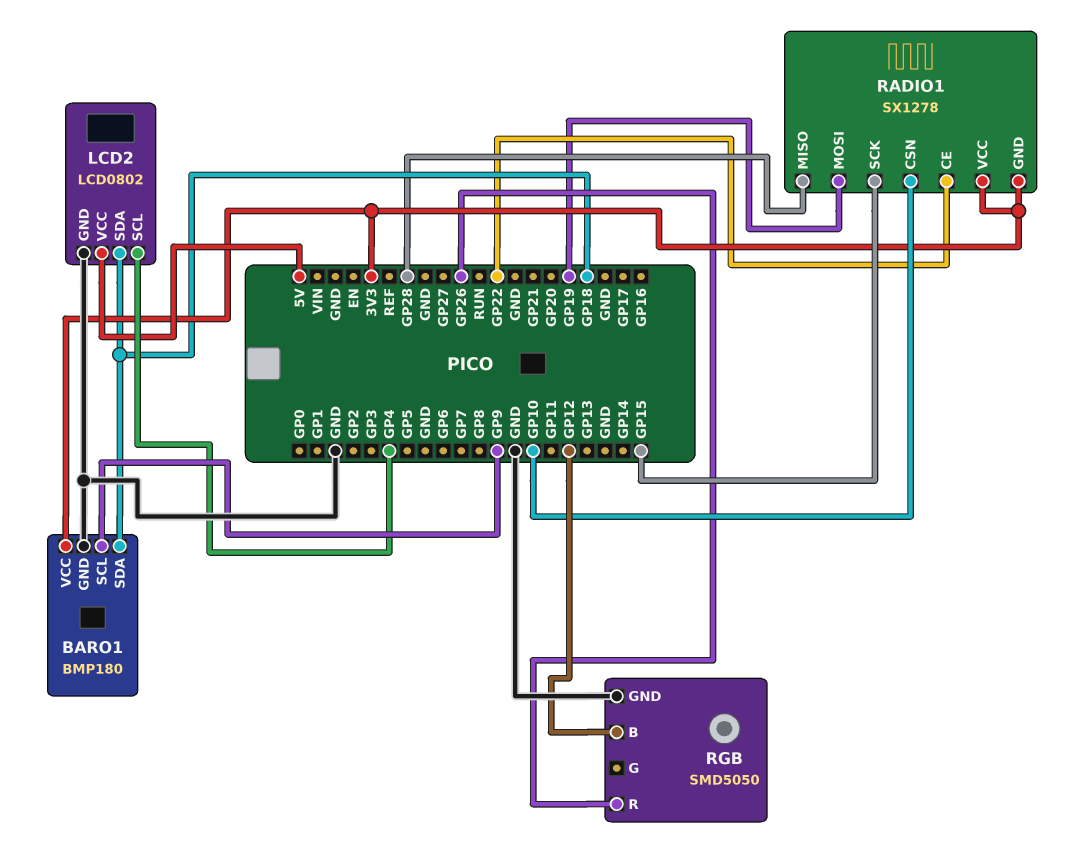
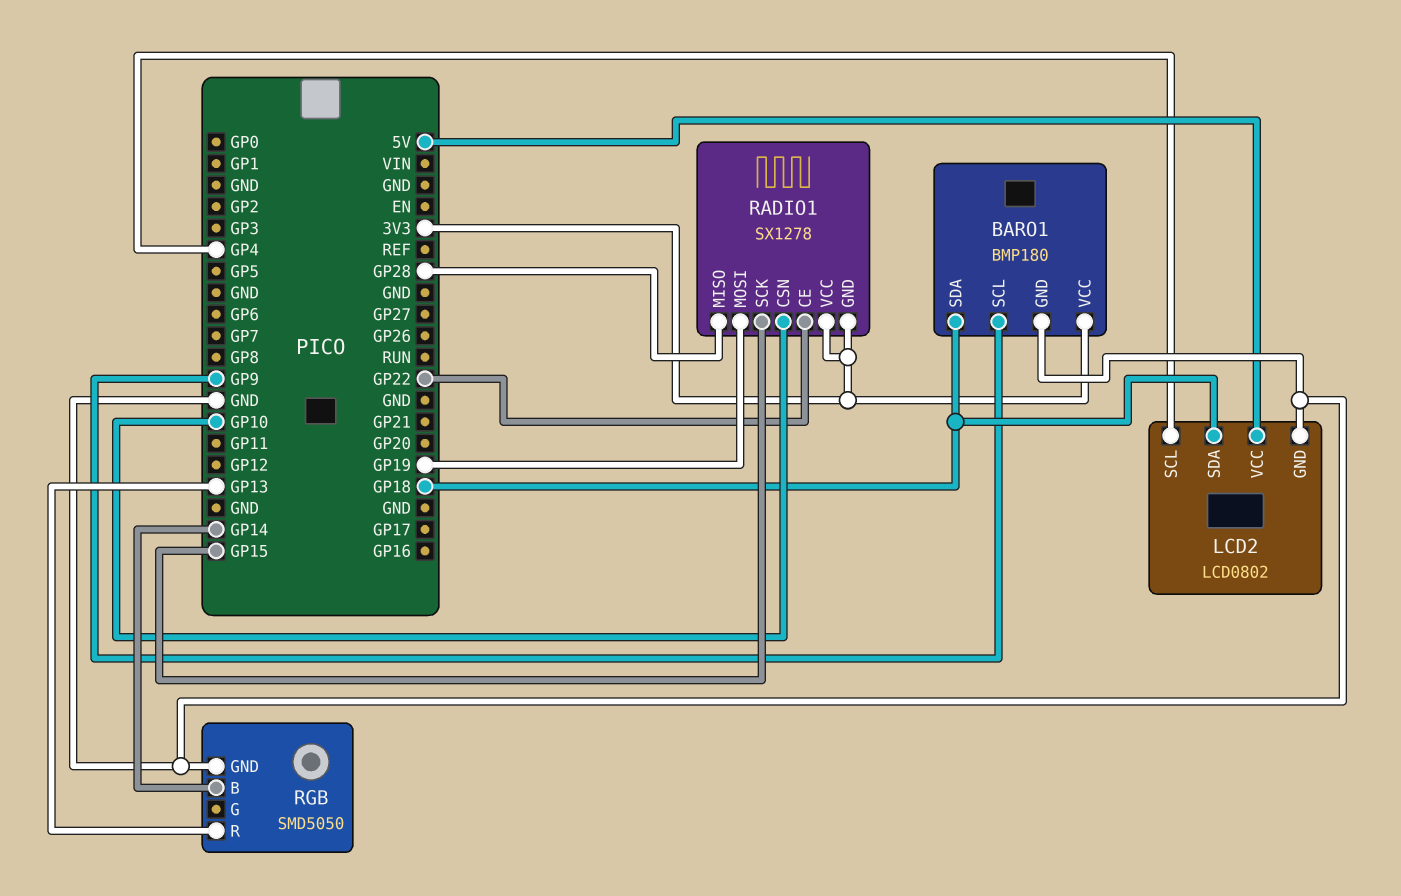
RGB pin B: GP12 -> GP14
RGB pin R: GP26 -> GP13

